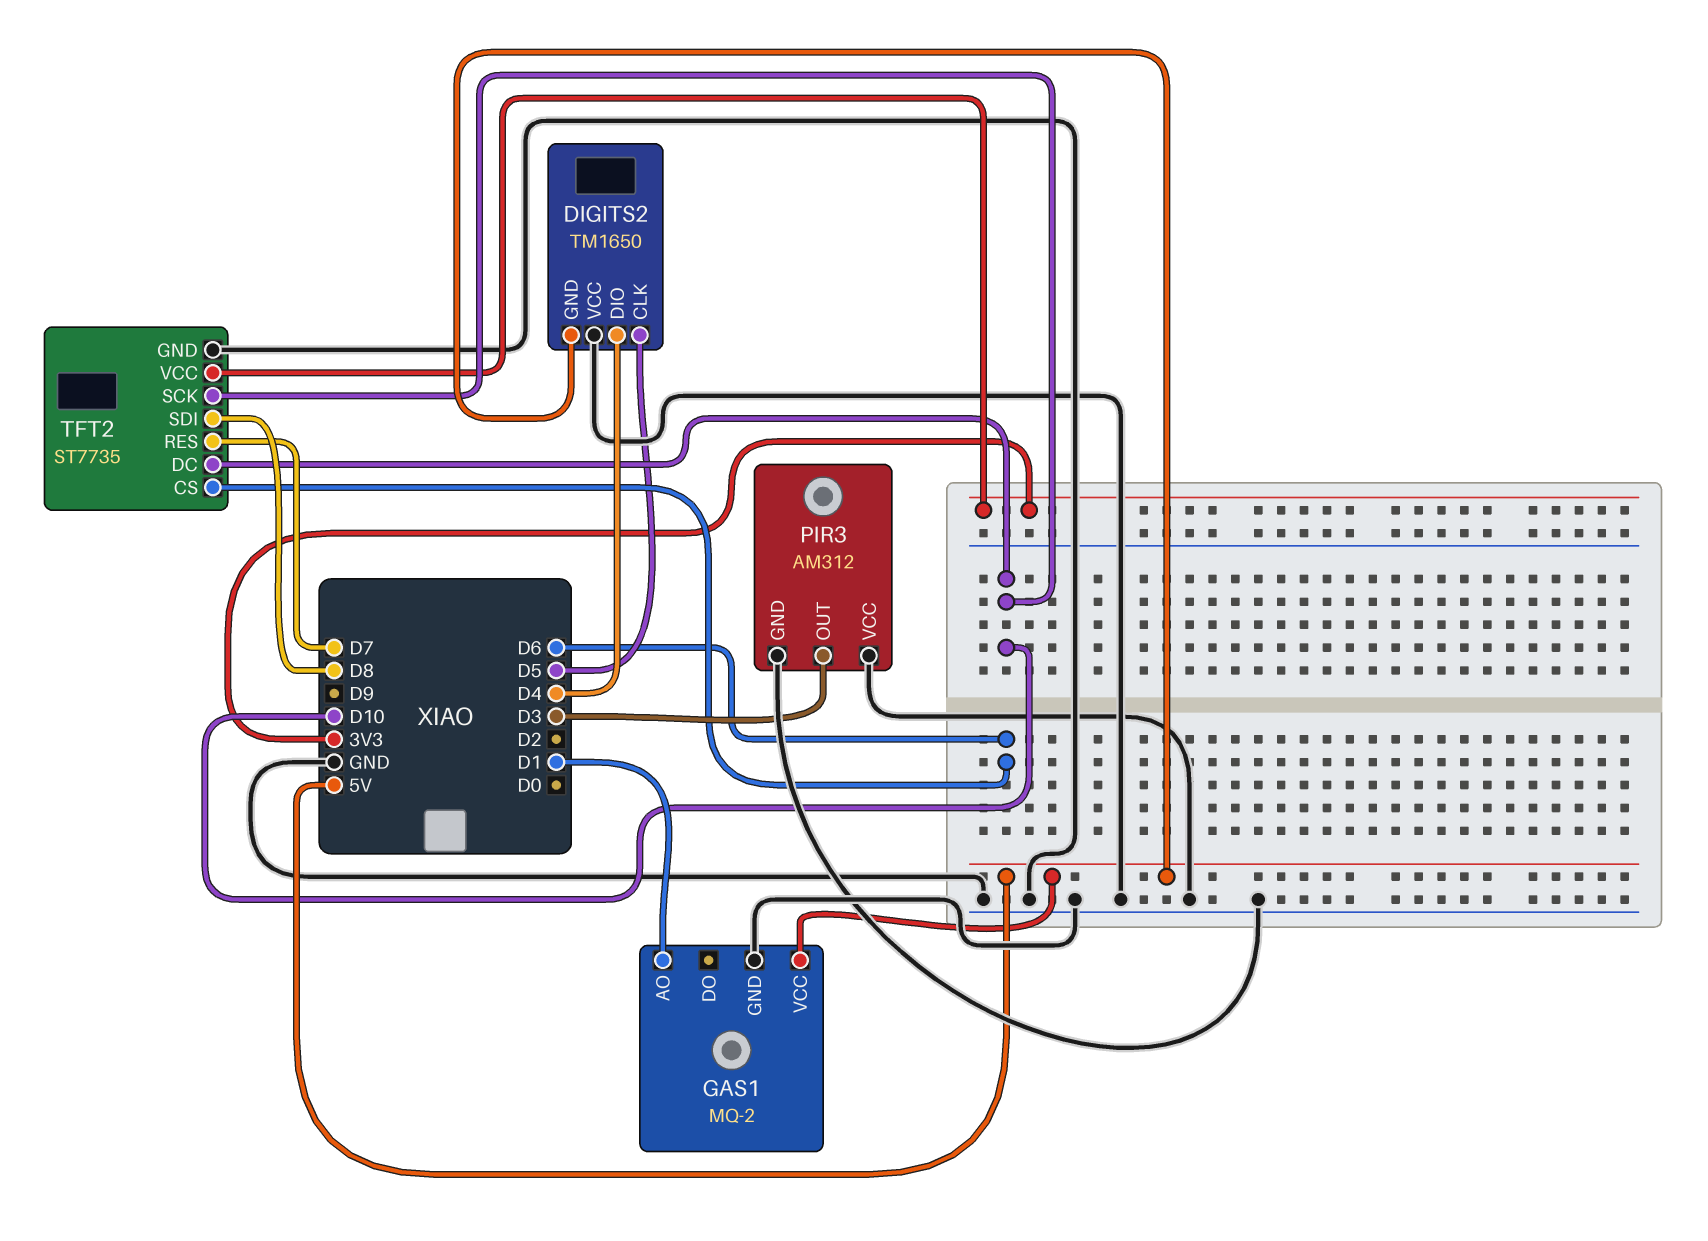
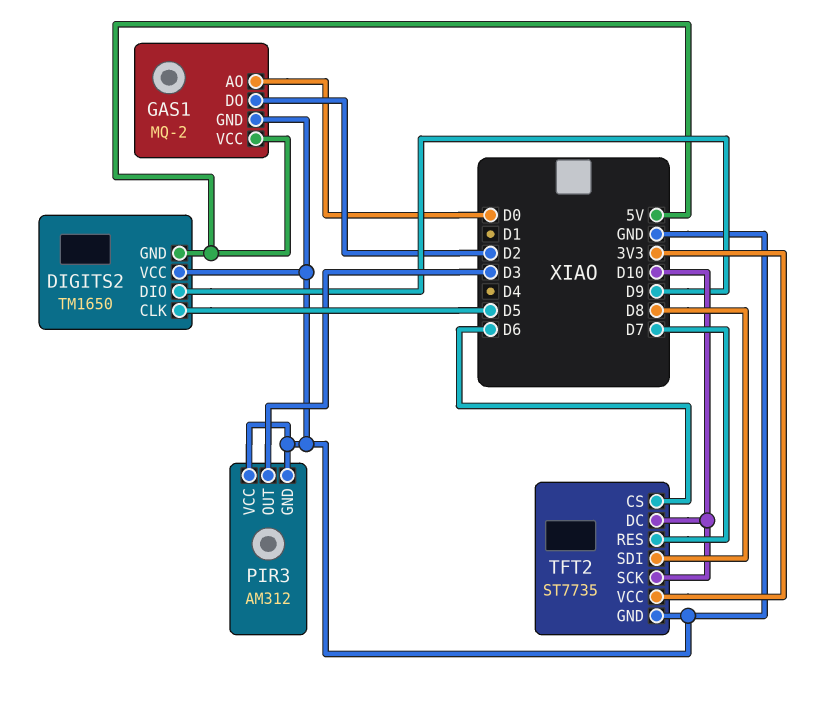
DIGITS2 pin DIO: D4 -> D9
GAS1 pin AO: D1 -> D0
GAS1 pin DO: none -> D2

